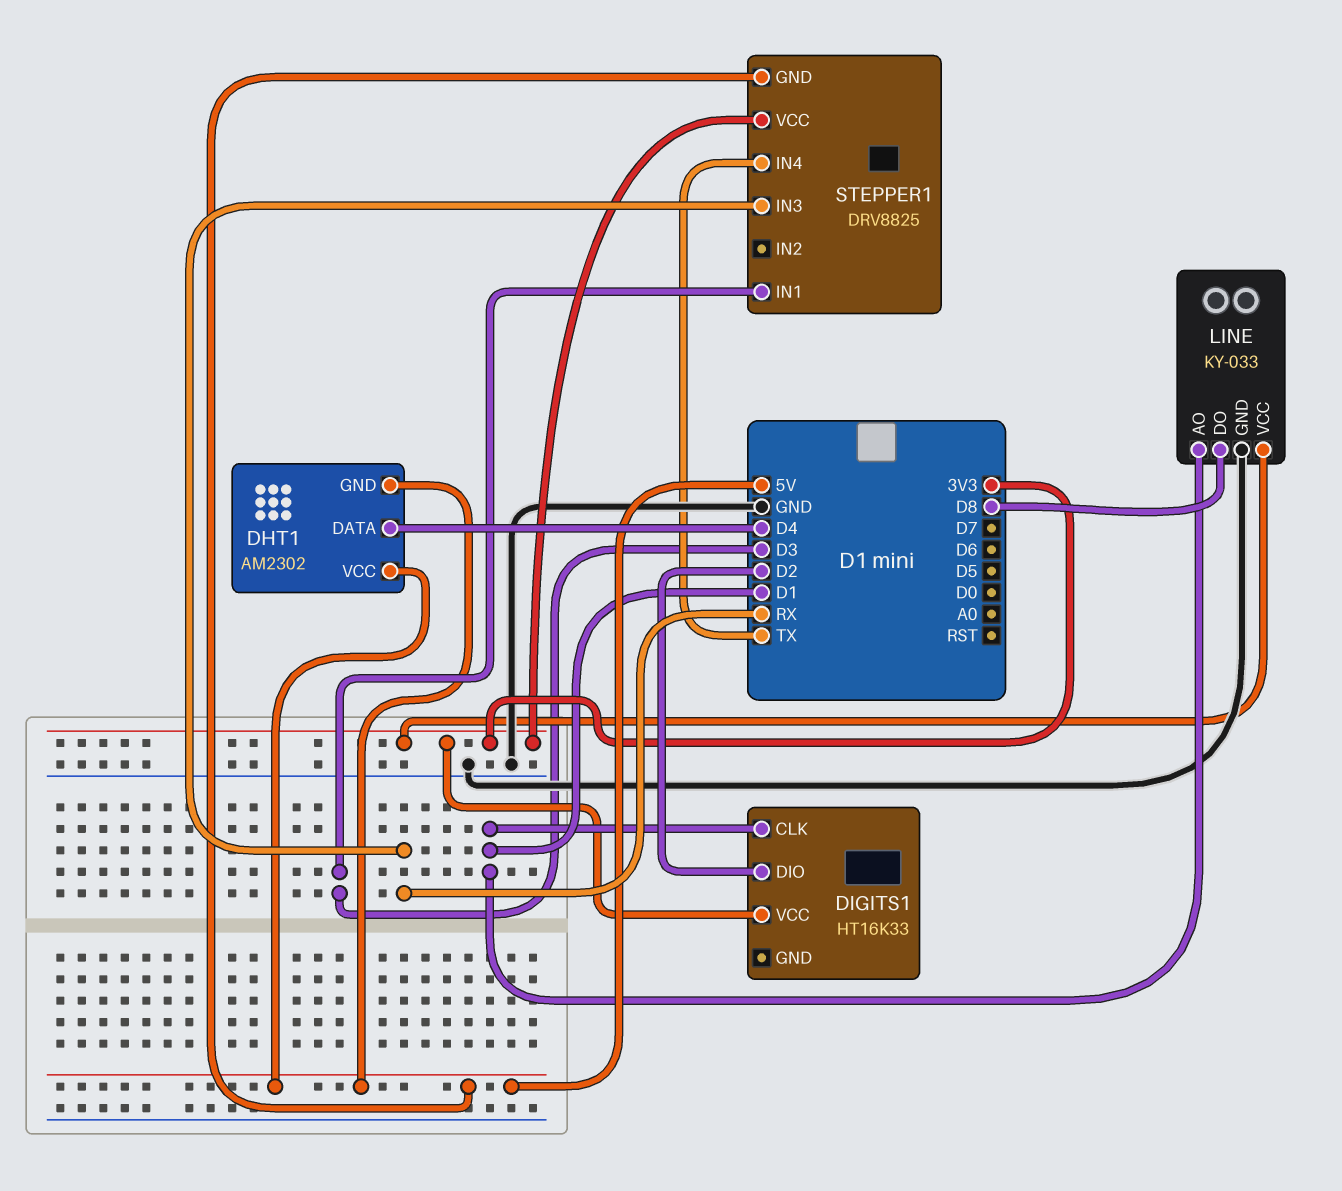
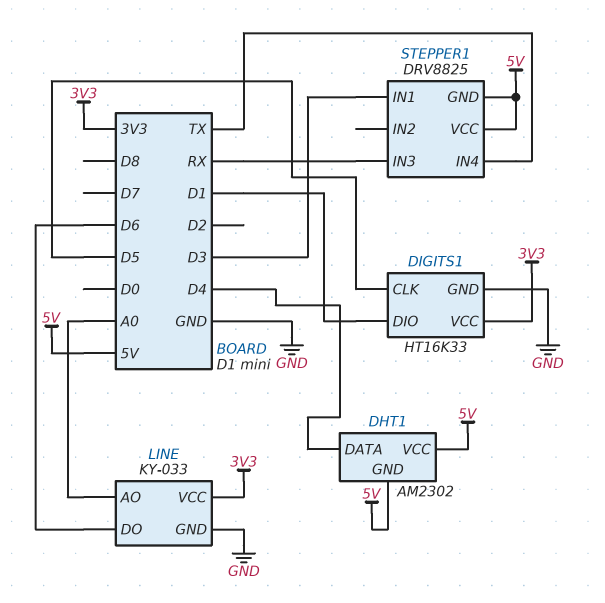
DIGITS1 pin CLK: D1 -> D5
DIGITS1 pin DIO: D2 -> D1
DIGITS1 pin GND: none -> GND
LINE pin AO: D1 -> A0
LINE pin DO: D8 -> D6
STEPPER1 pin VCC: 3V3 -> 5V

